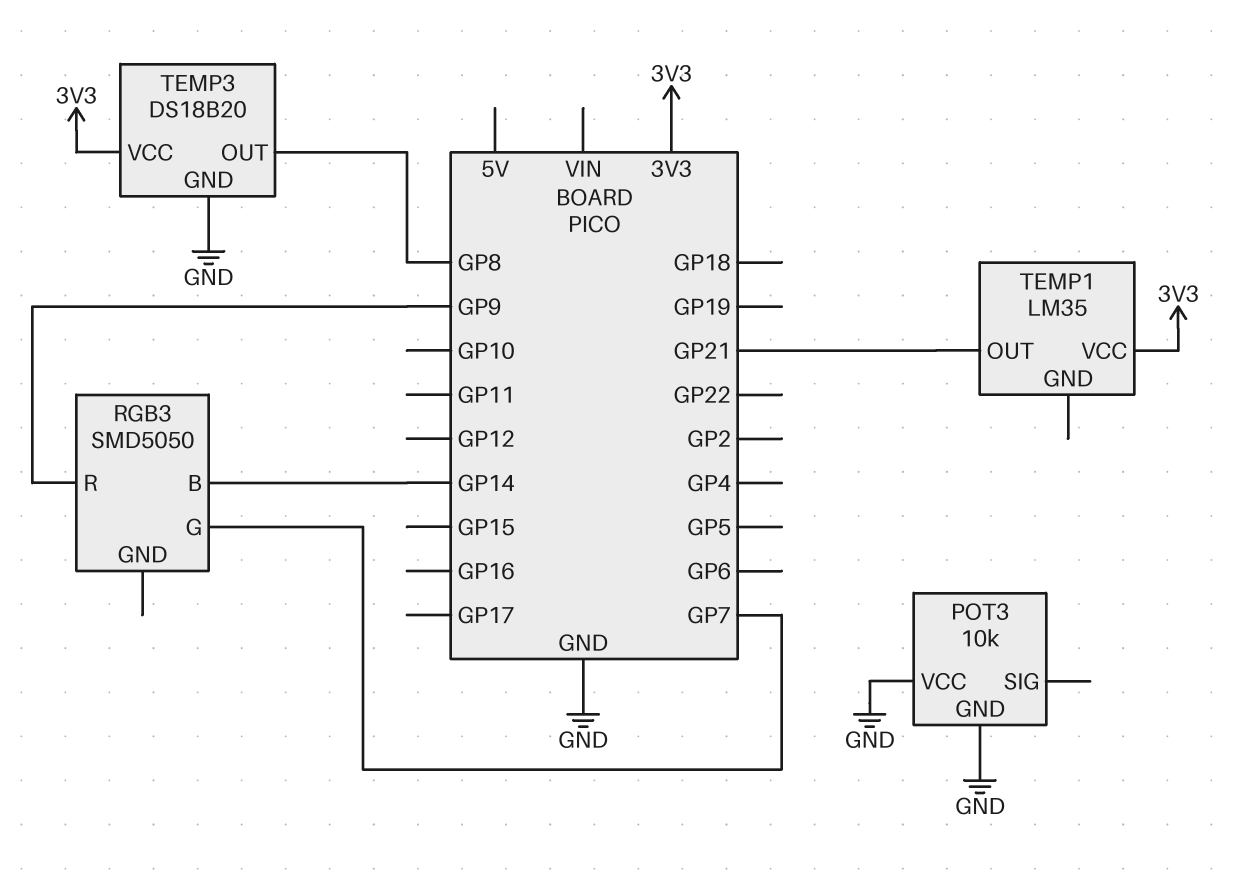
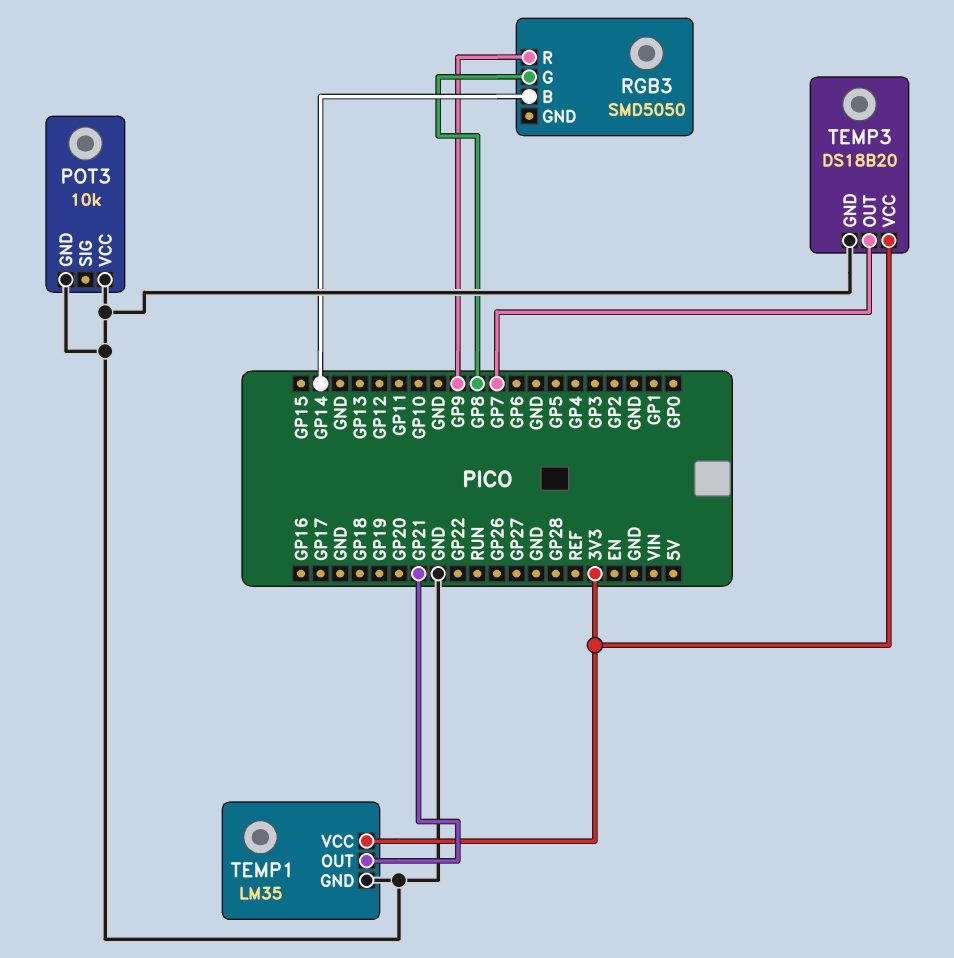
RGB3 pin G: GP7 -> GP8
TEMP1 pin GND: none -> GND
TEMP3 pin OUT: GP8 -> GP7

